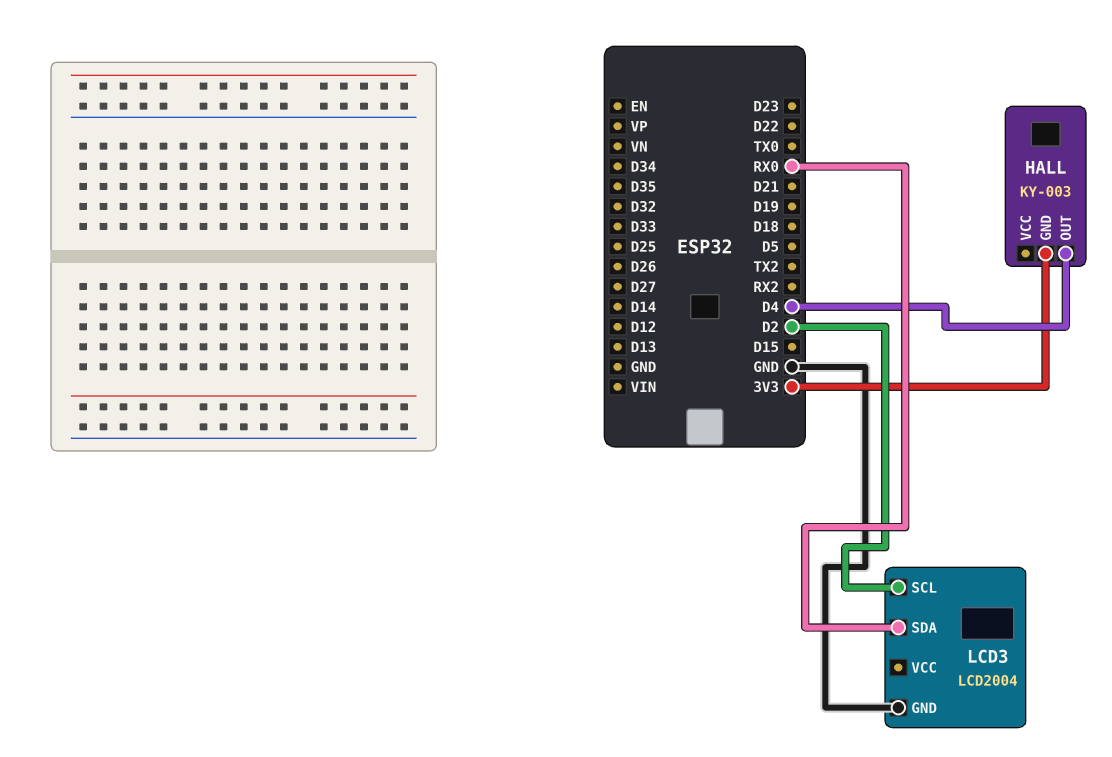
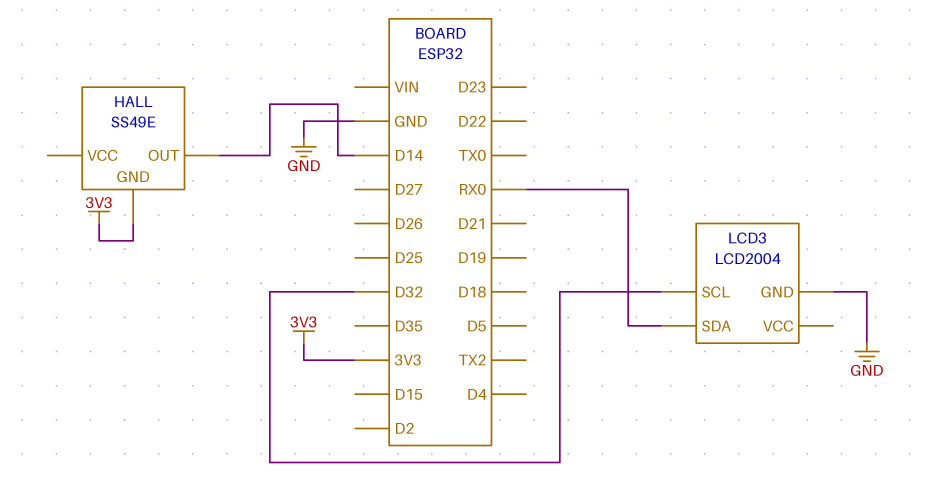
HALL: KY-003 -> SS49E
HALL pin OUT: D4 -> D14
LCD3 pin SCL: D2 -> D32

